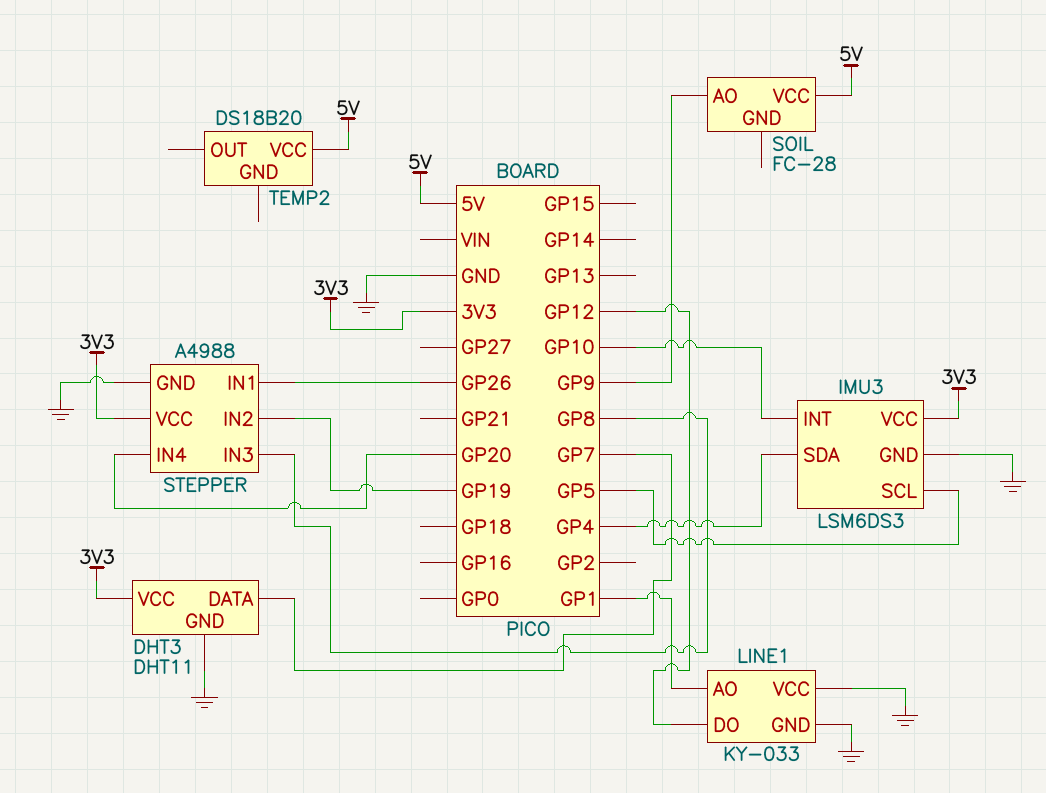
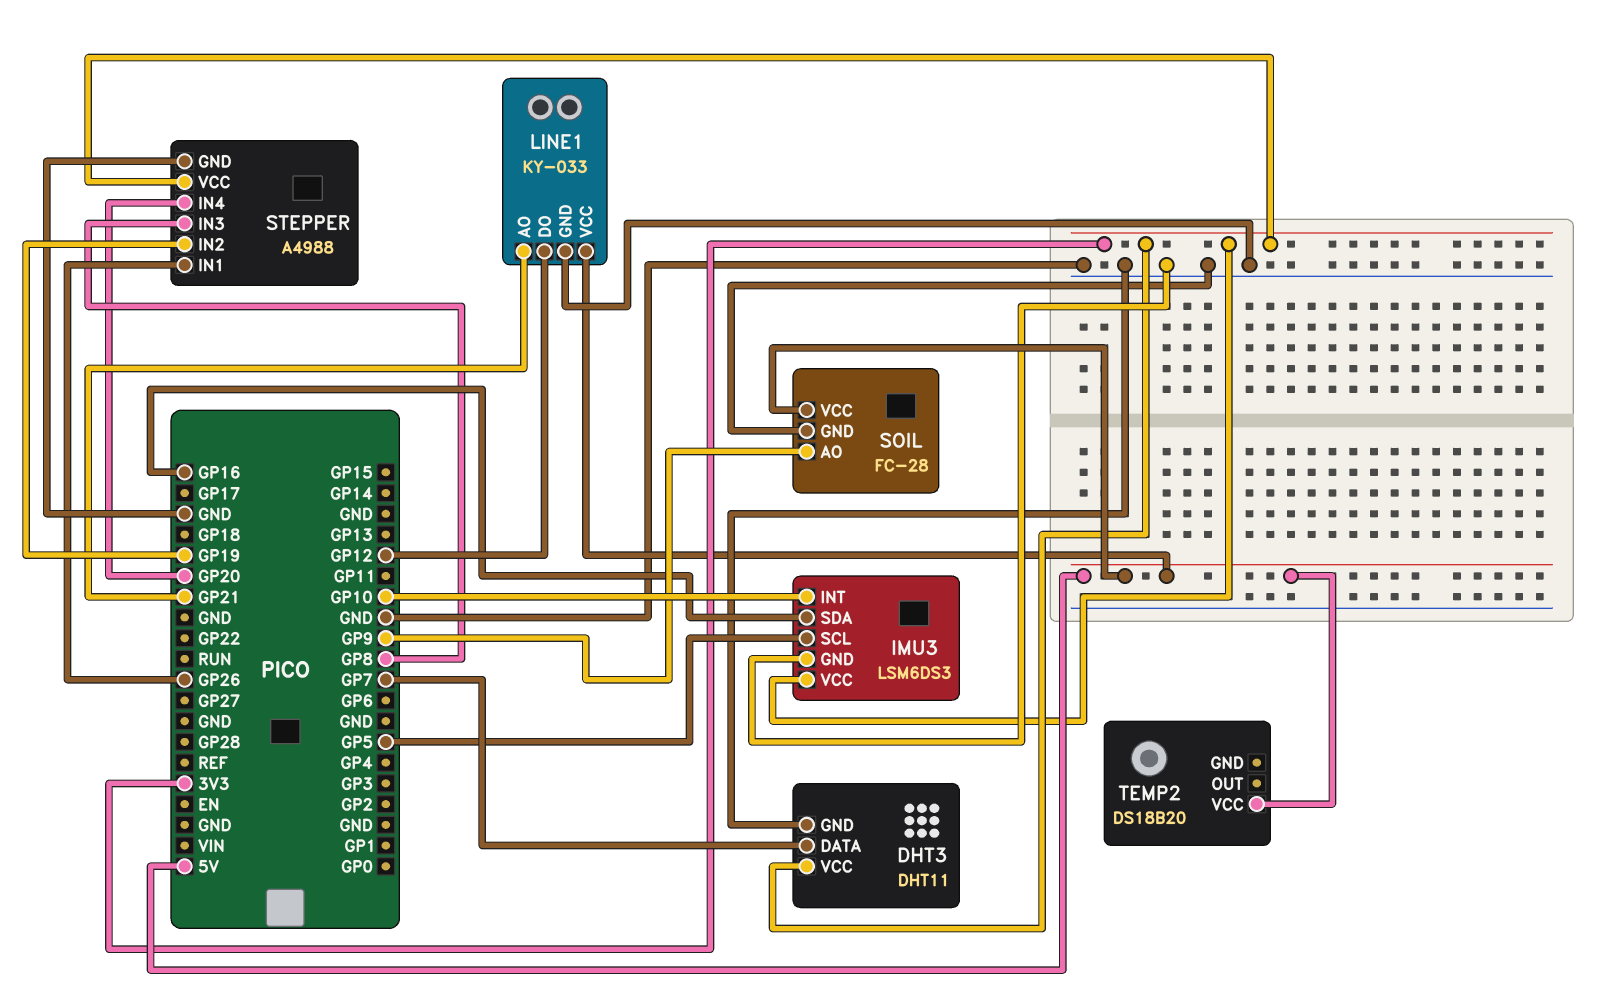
IMU3 pin SDA: GP4 -> GP16
LINE1 pin AO: GP1 -> GP21
LINE1 pin VCC: GND -> 5V
SOIL pin GND: none -> GND

